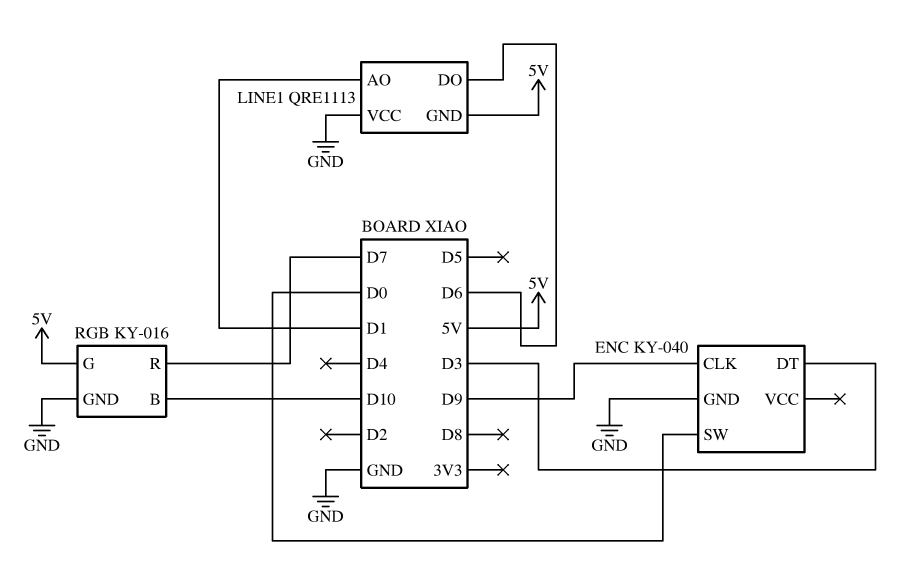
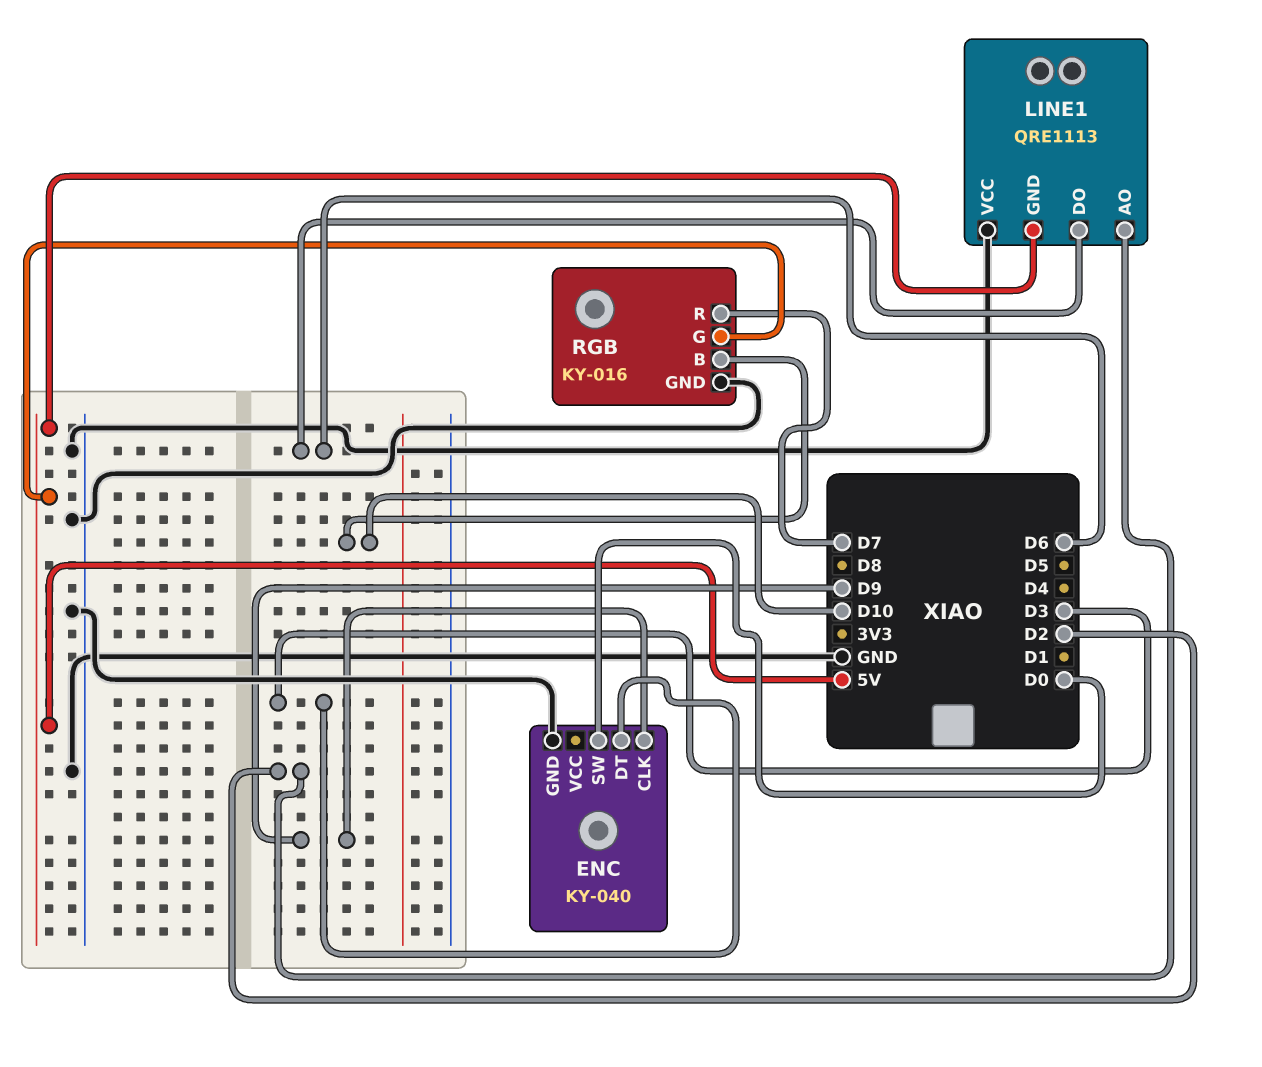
LINE1 pin AO: D1 -> D2

